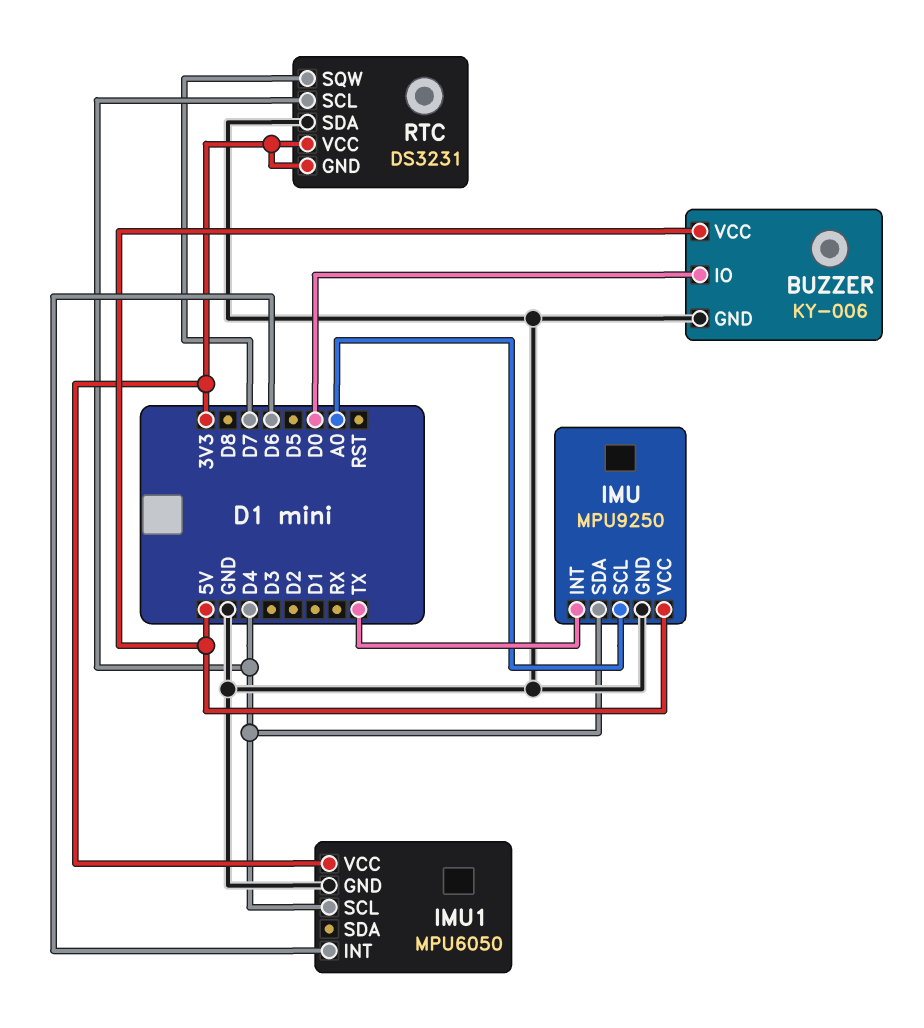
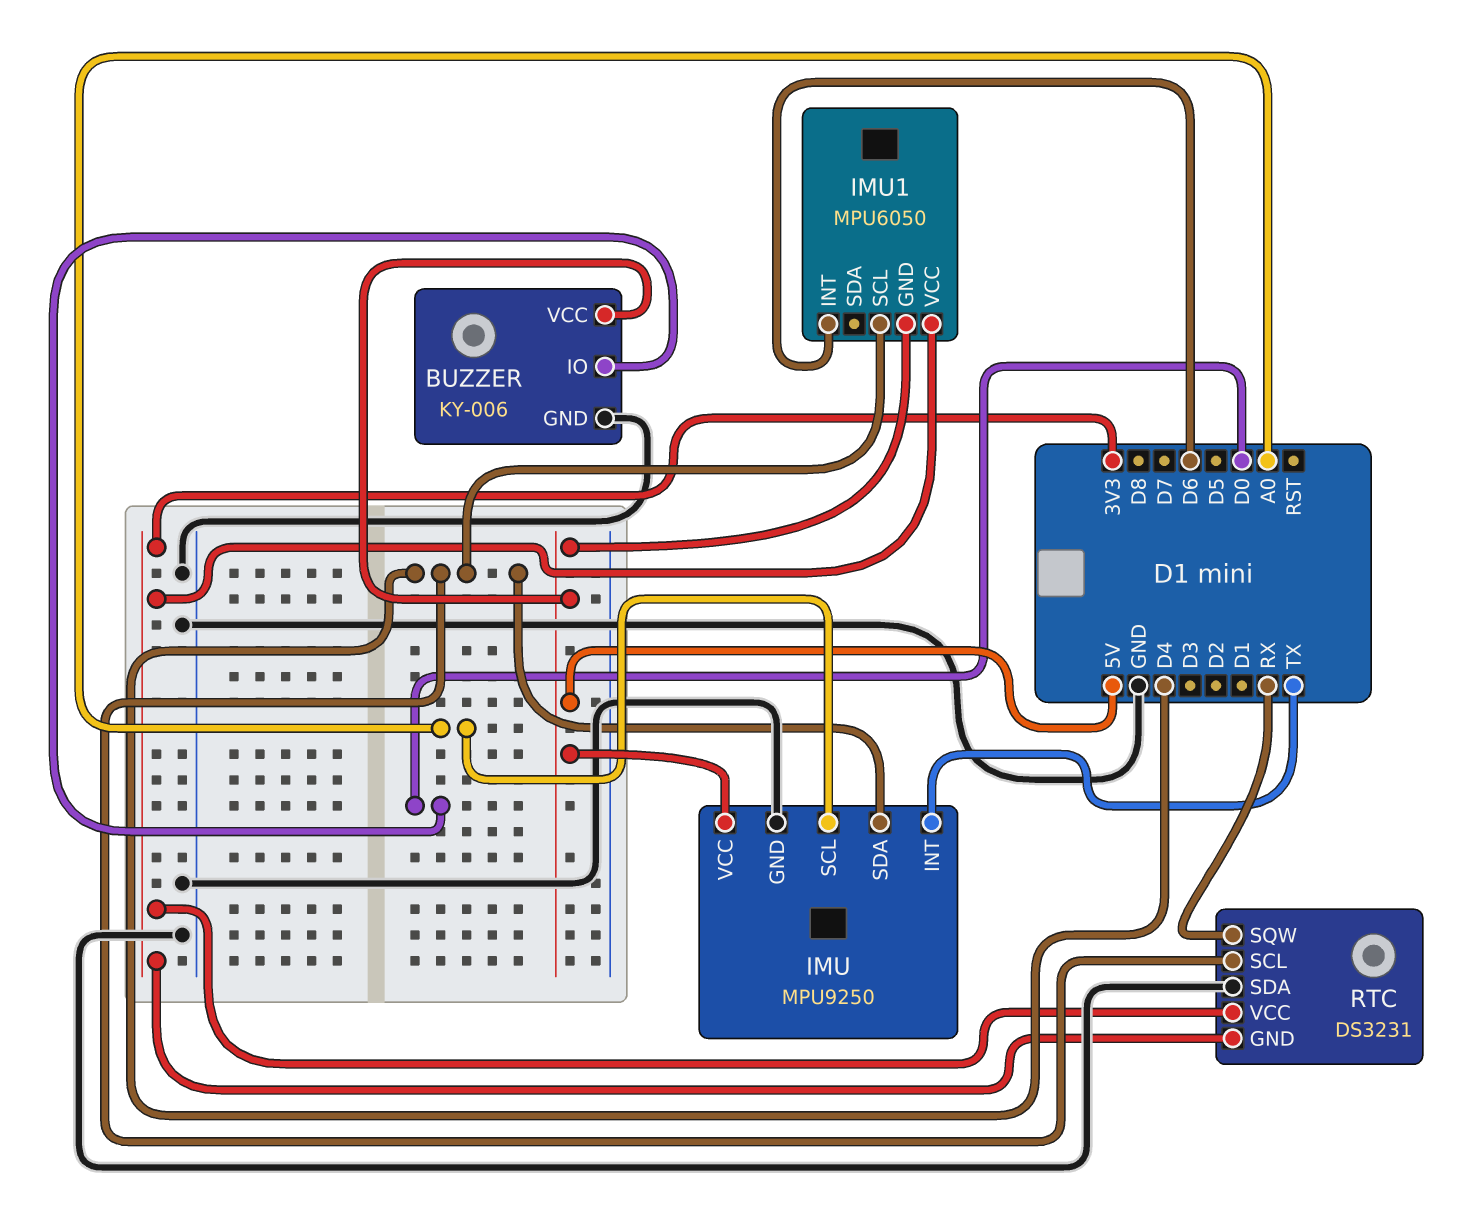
IMU1 pin GND: GND -> 5V
RTC pin SQW: D7 -> RX

